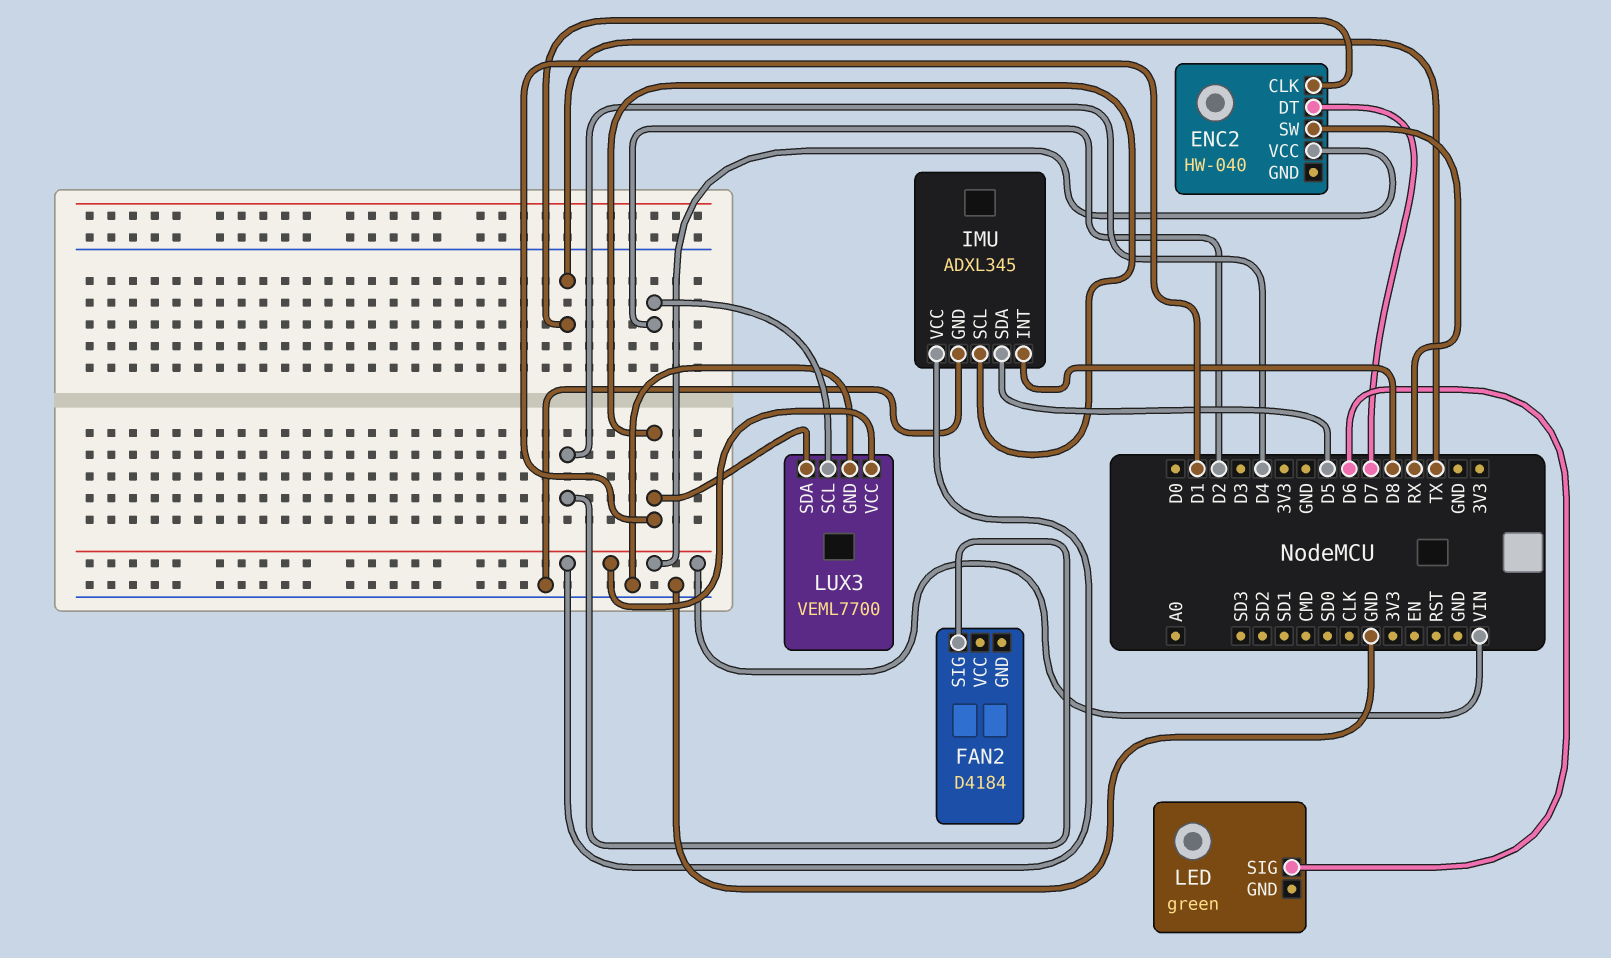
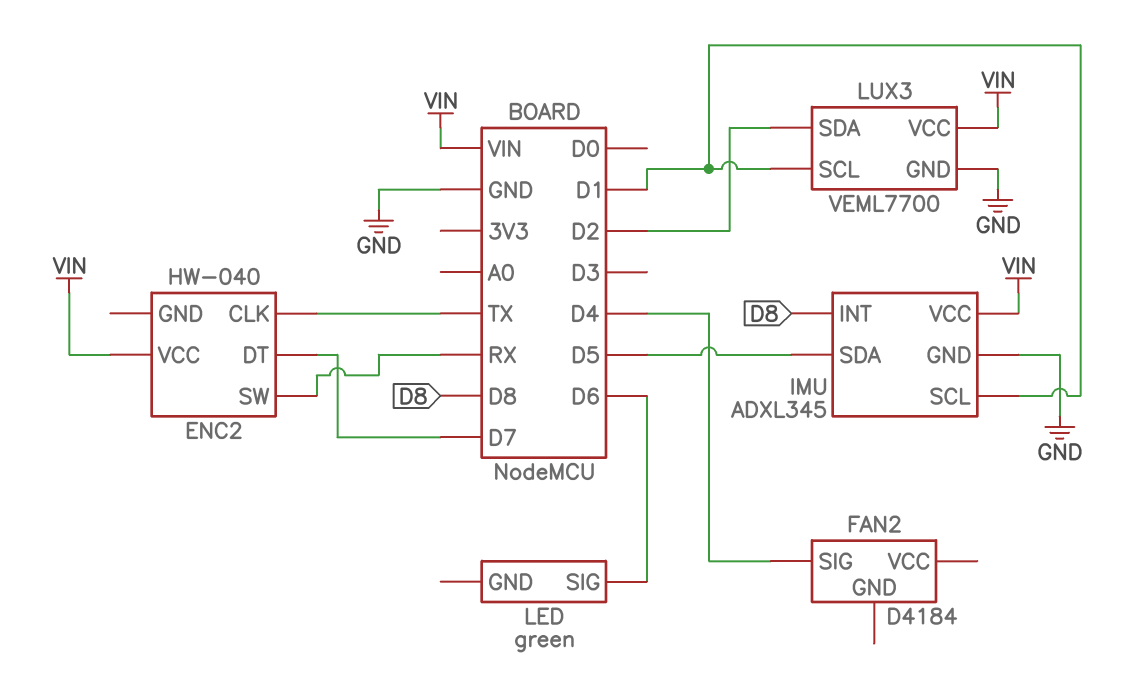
LUX3 pin SCL: D2 -> D1
LUX3 pin SDA: D1 -> D2

